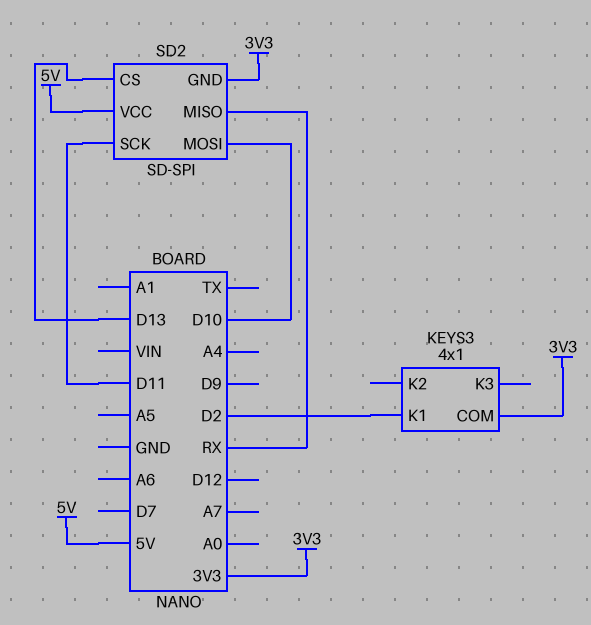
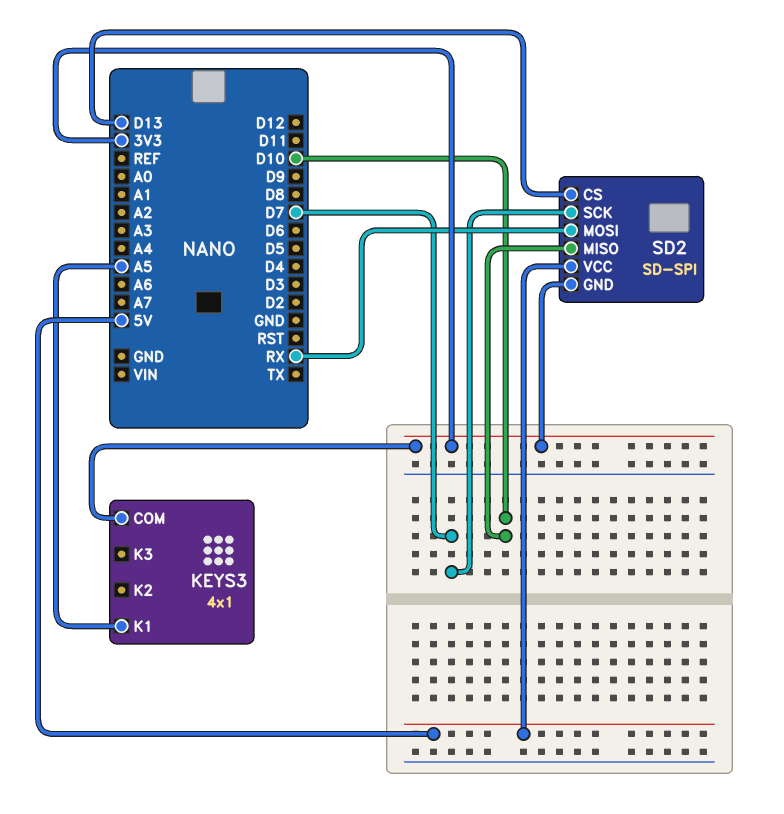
KEYS3 pin K1: D2 -> A5
SD2 pin MISO: RX -> D10
SD2 pin MOSI: D10 -> RX
SD2 pin SCK: D11 -> D7

